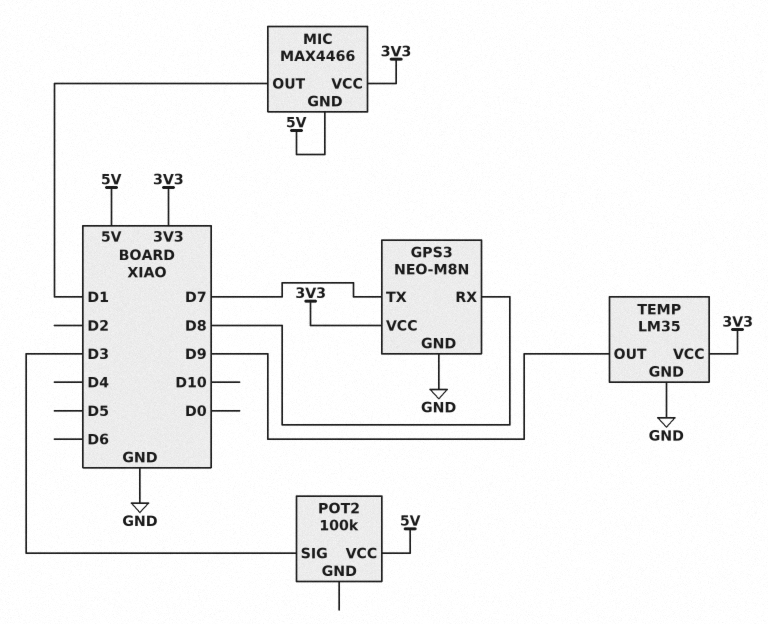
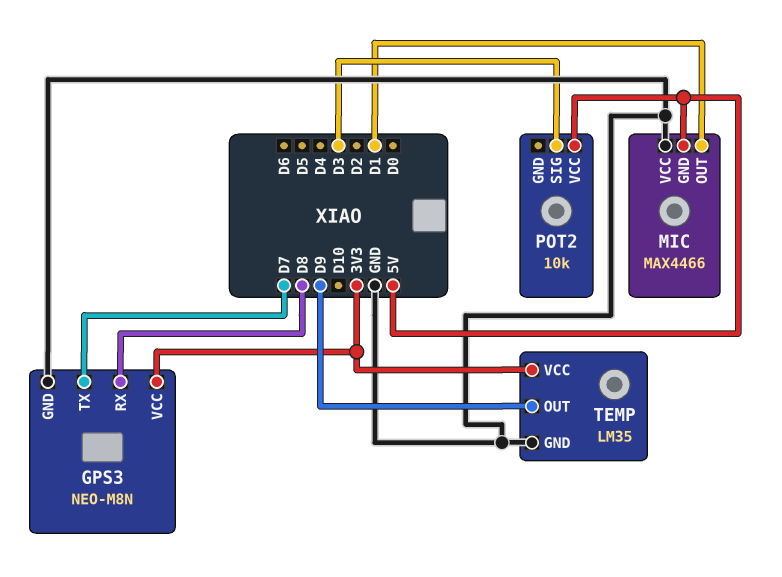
MIC pin VCC: 3V3 -> GND
POT2: 100k -> 10k

